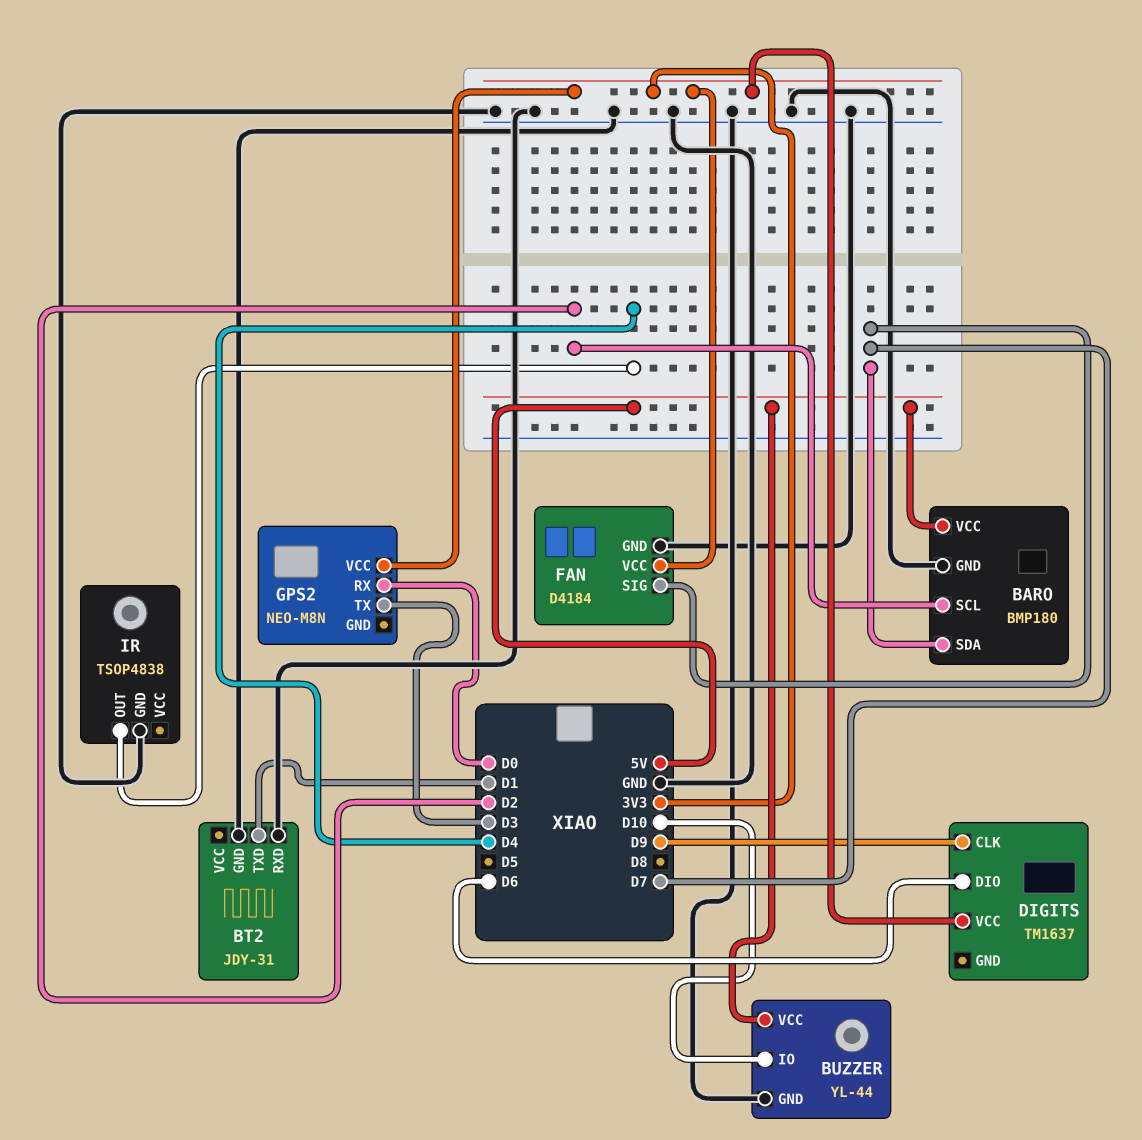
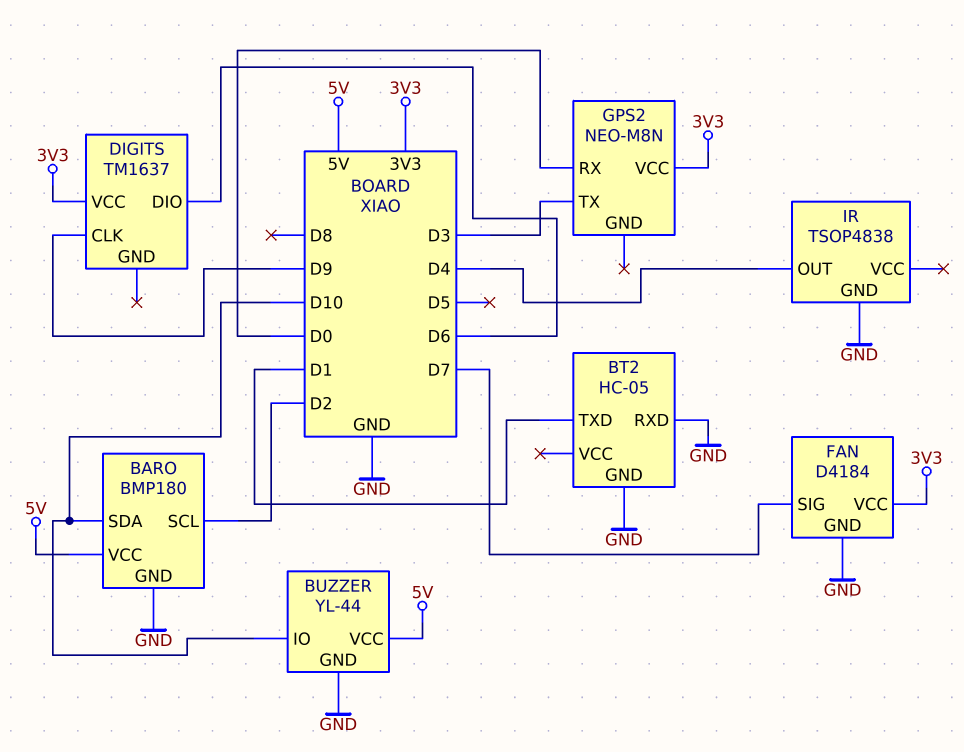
BARO pin SDA: D7 -> D10
BT2: JDY-31 -> HC-05

